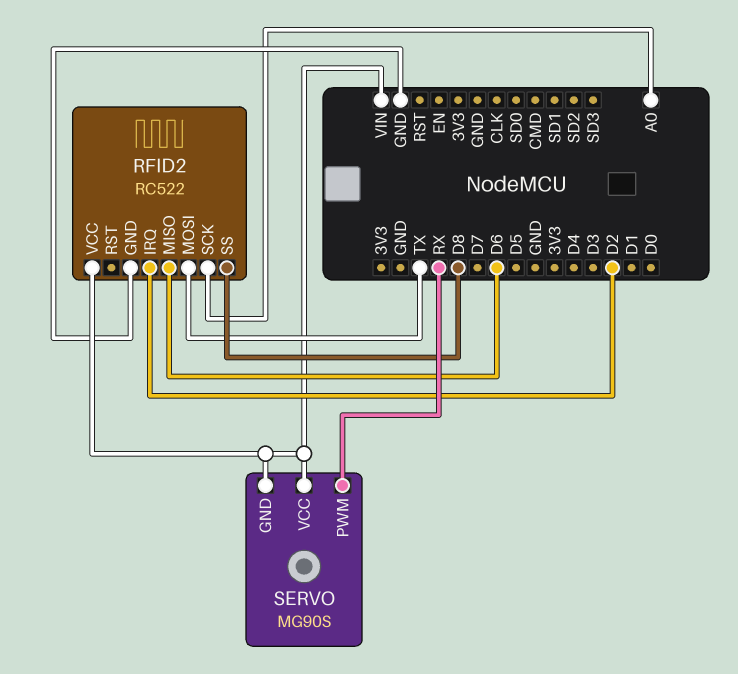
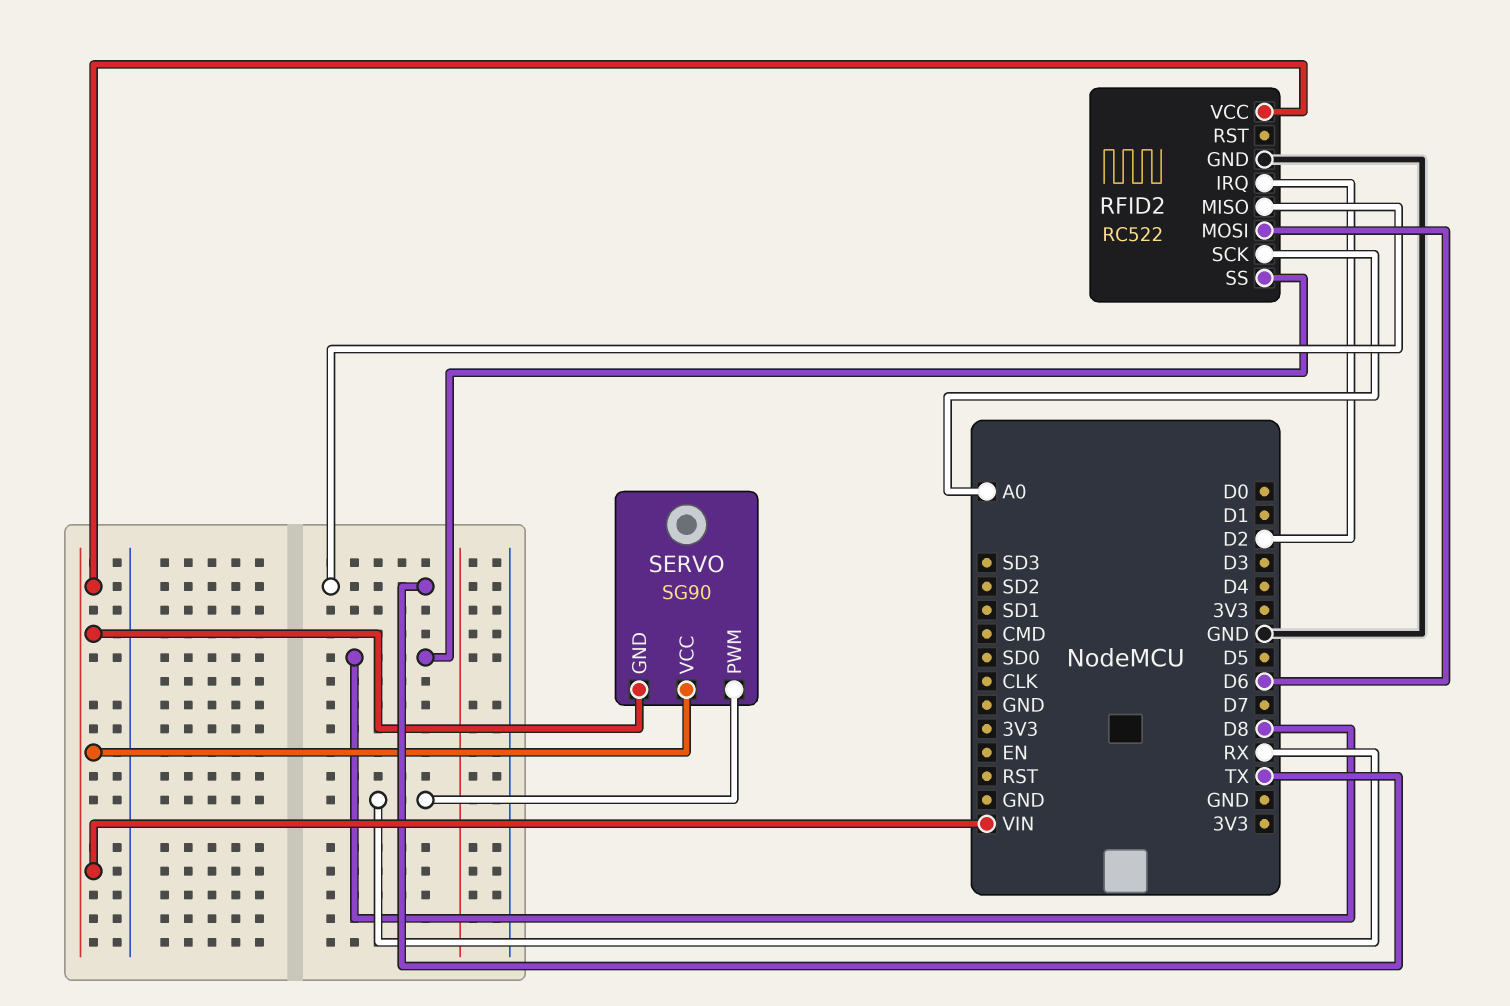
RFID2 pin MISO: D6 -> TX
RFID2 pin MOSI: TX -> D6
SERVO: MG90S -> SG90

